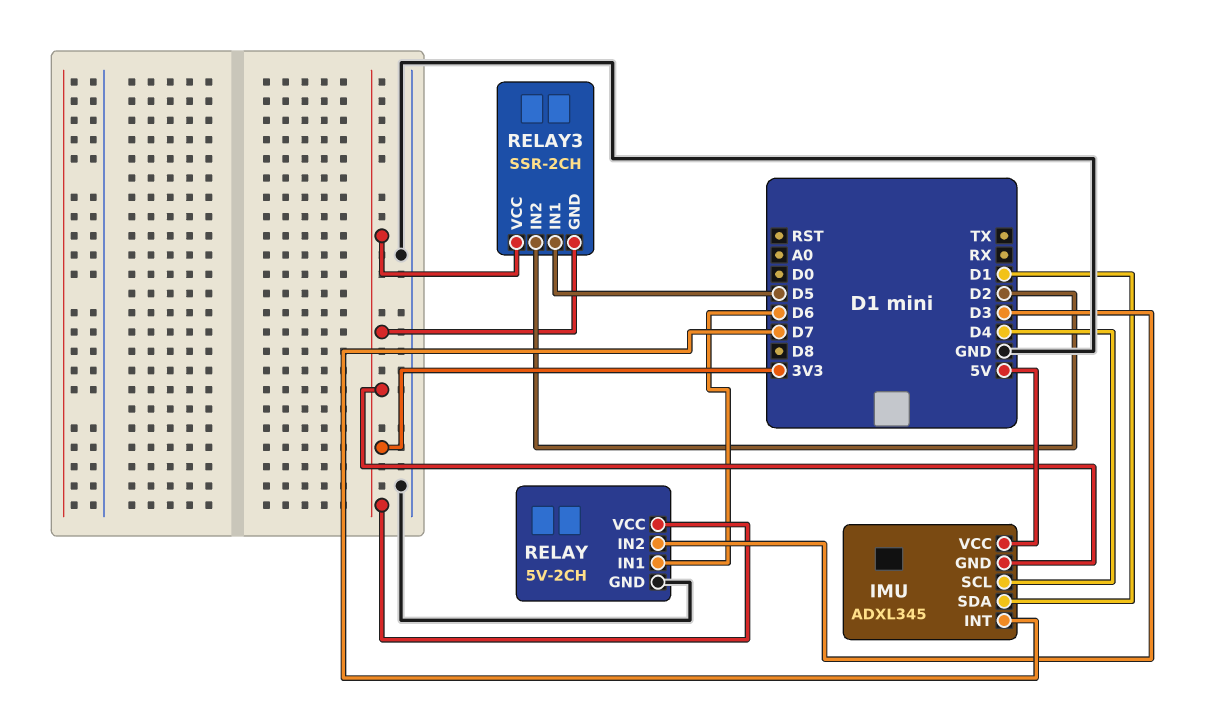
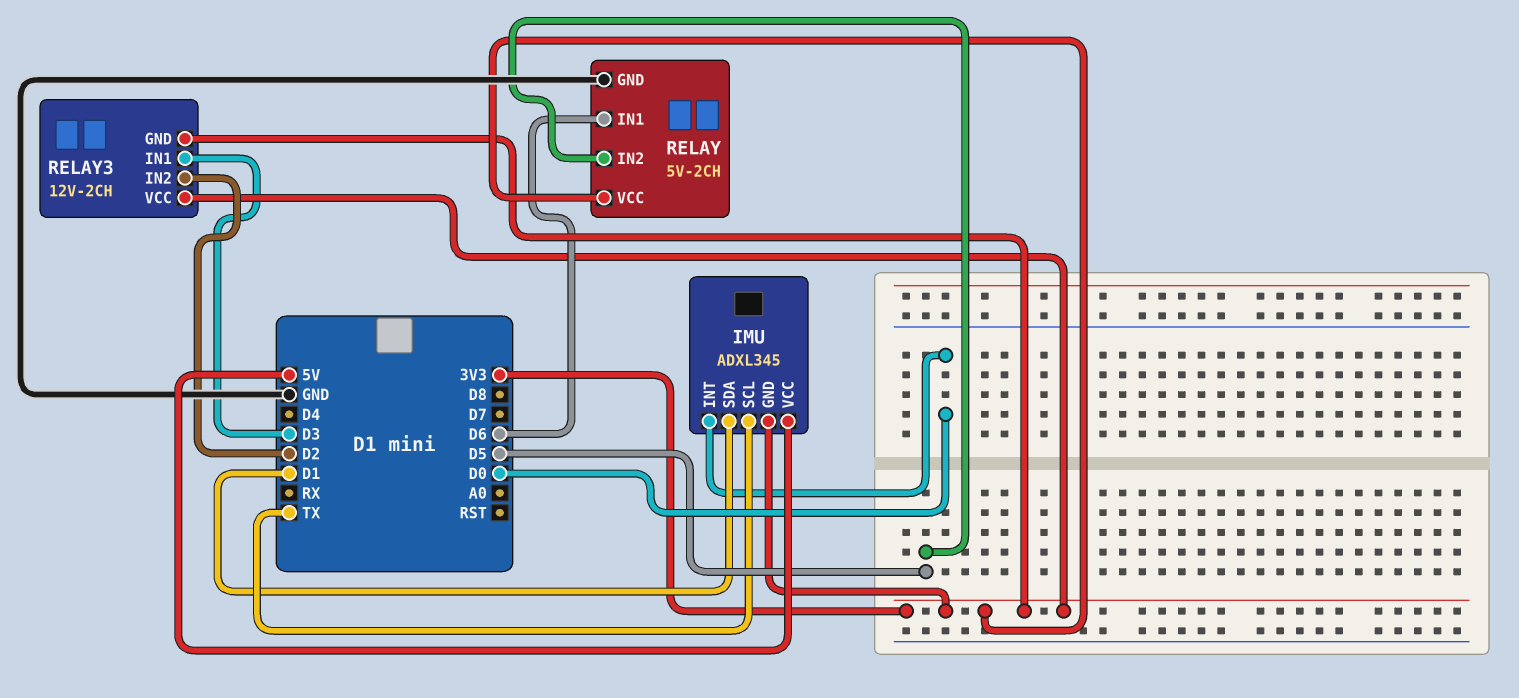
IMU pin INT: D7 -> D0
IMU pin SCL: D4 -> TX
RELAY pin IN2: D3 -> D5
RELAY3: SSR-2CH -> 12V-2CH
RELAY3 pin IN1: D5 -> D3

